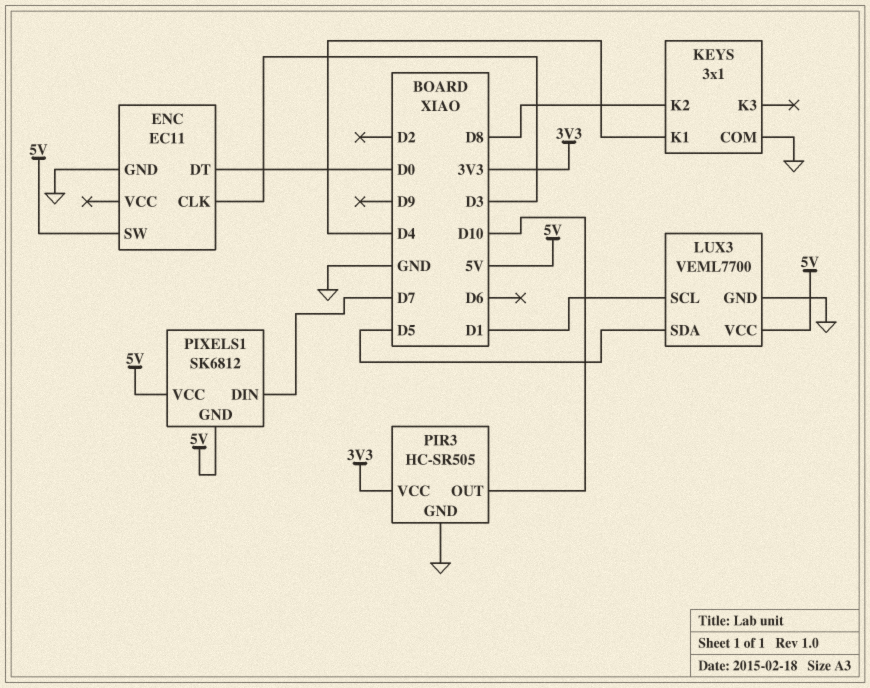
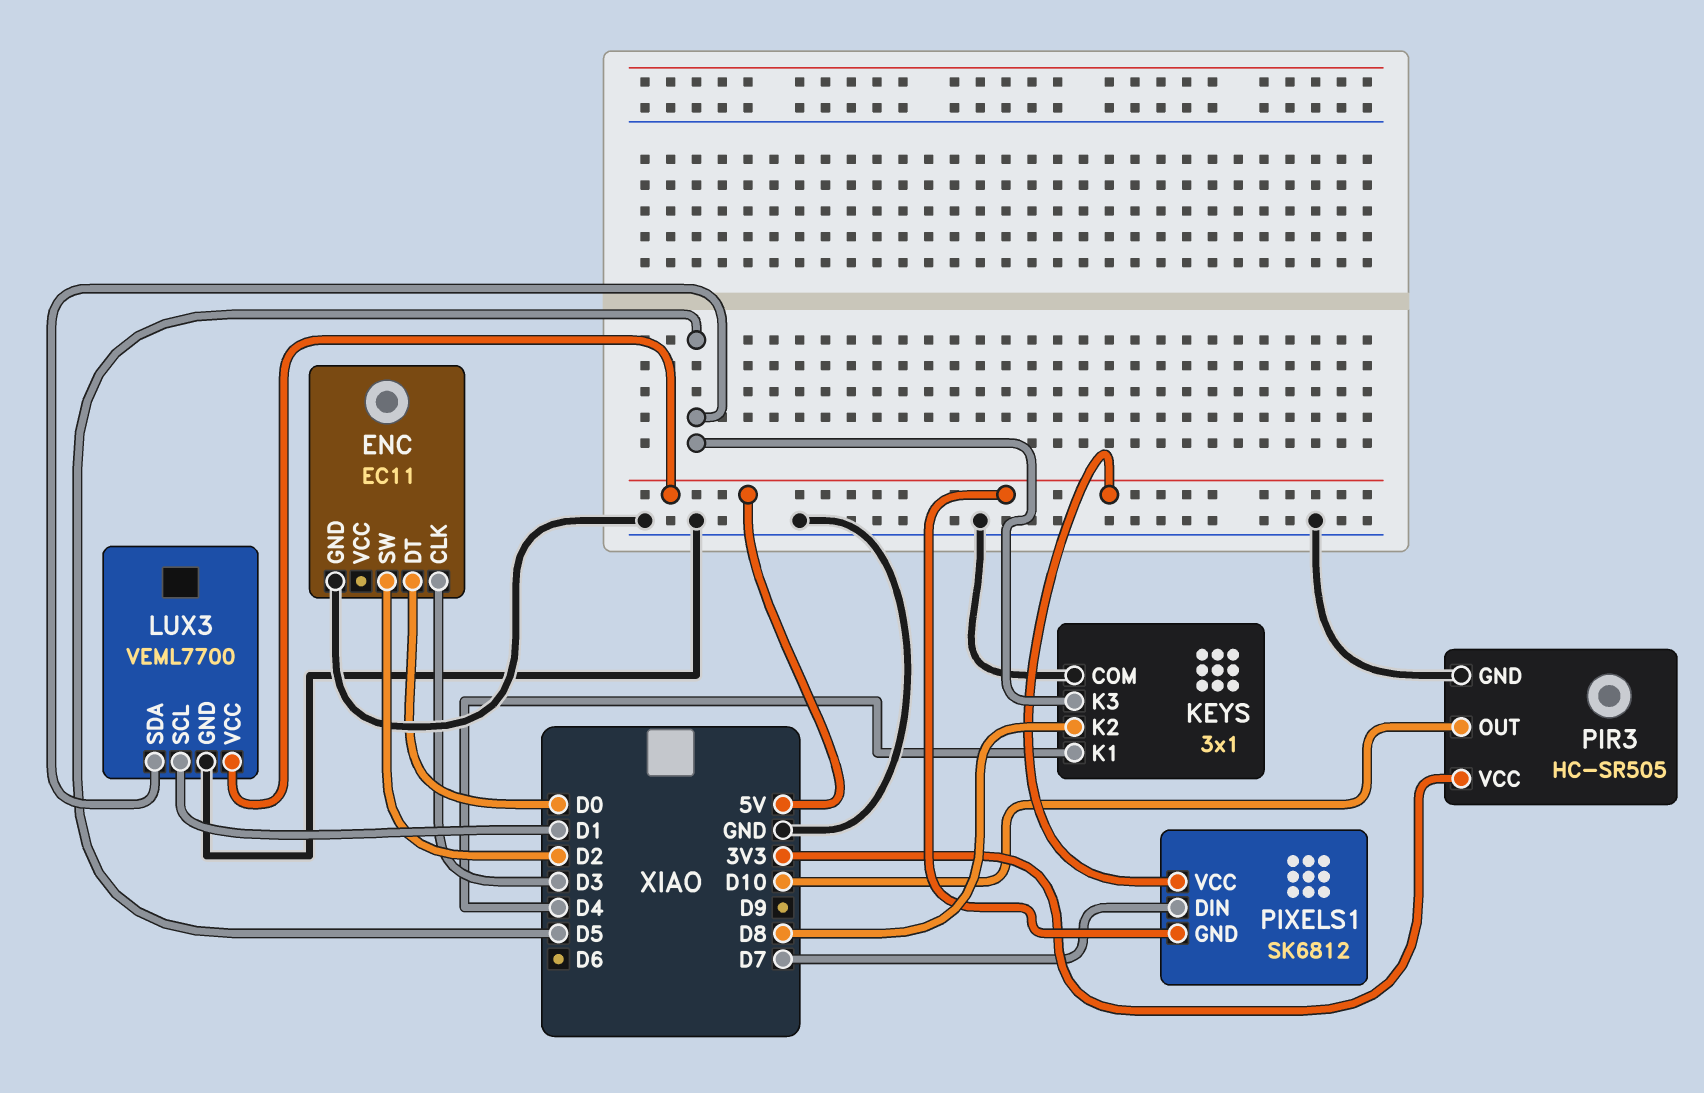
ENC pin SW: 5V -> D2
KEYS pin K3: none -> D5

